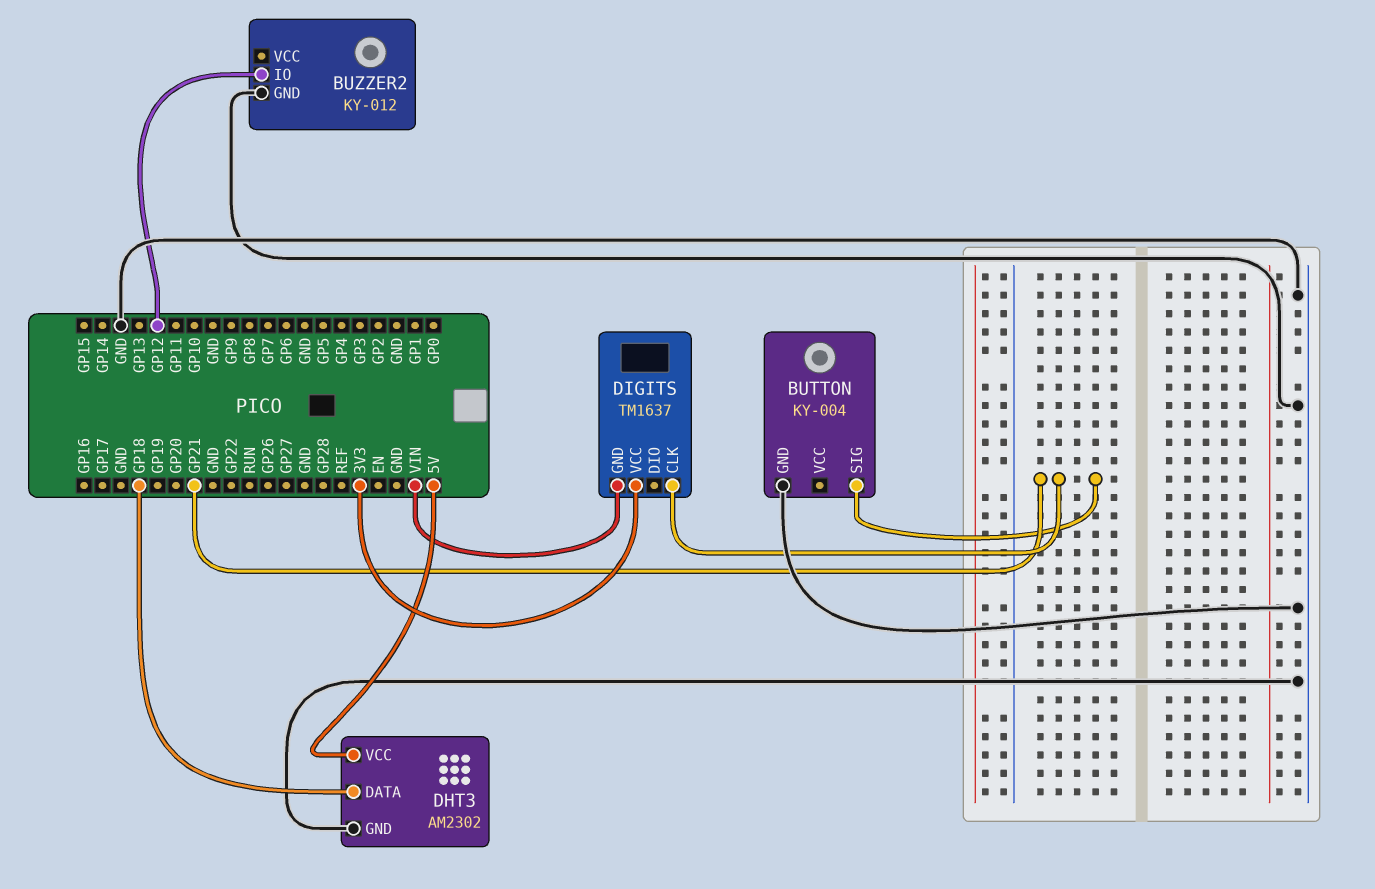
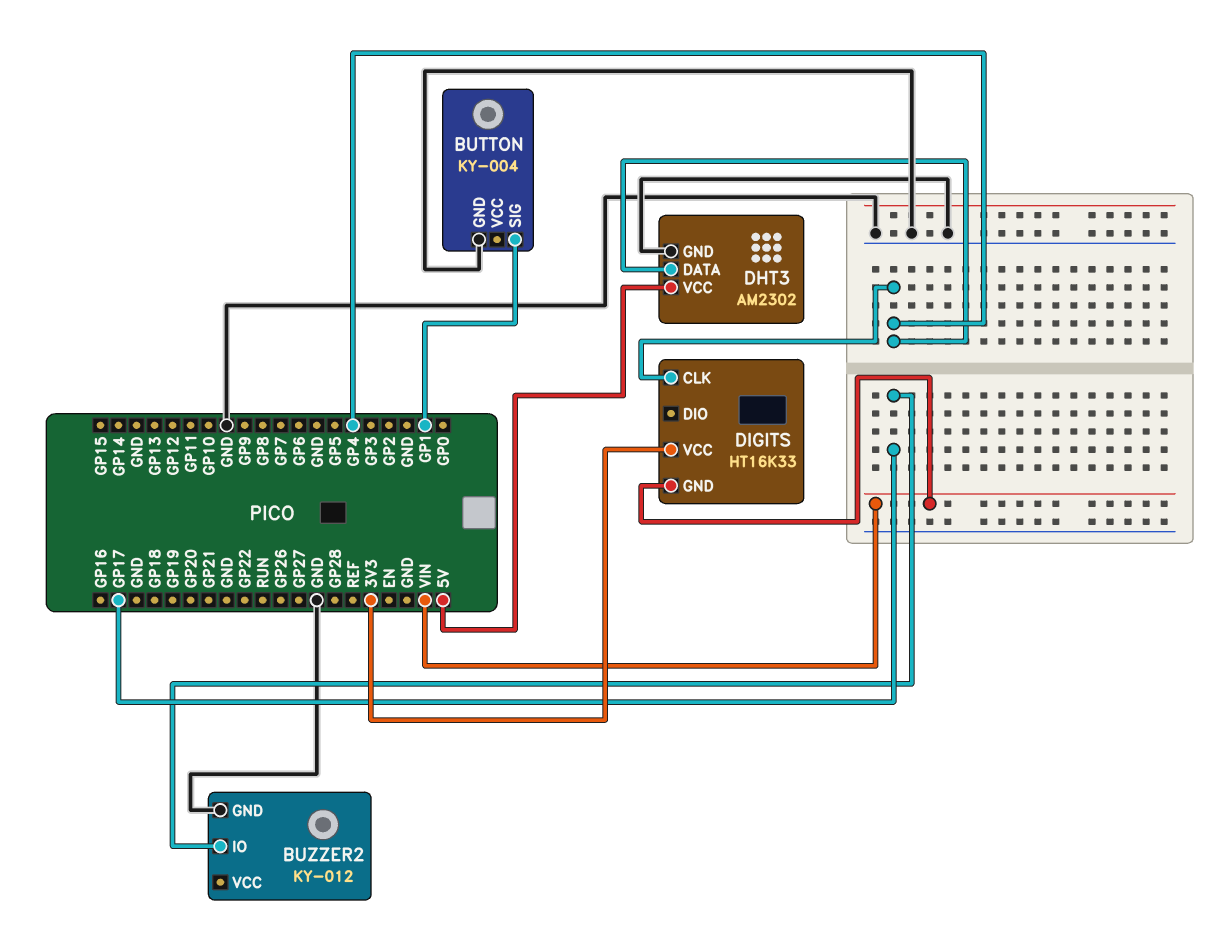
BUTTON pin SIG: GP21 -> GP1
BUZZER2 pin IO: GP12 -> GP17
DHT3 pin DATA: GP18 -> GP4
DIGITS: TM1637 -> HT16K33
DIGITS pin CLK: GP21 -> GP4

